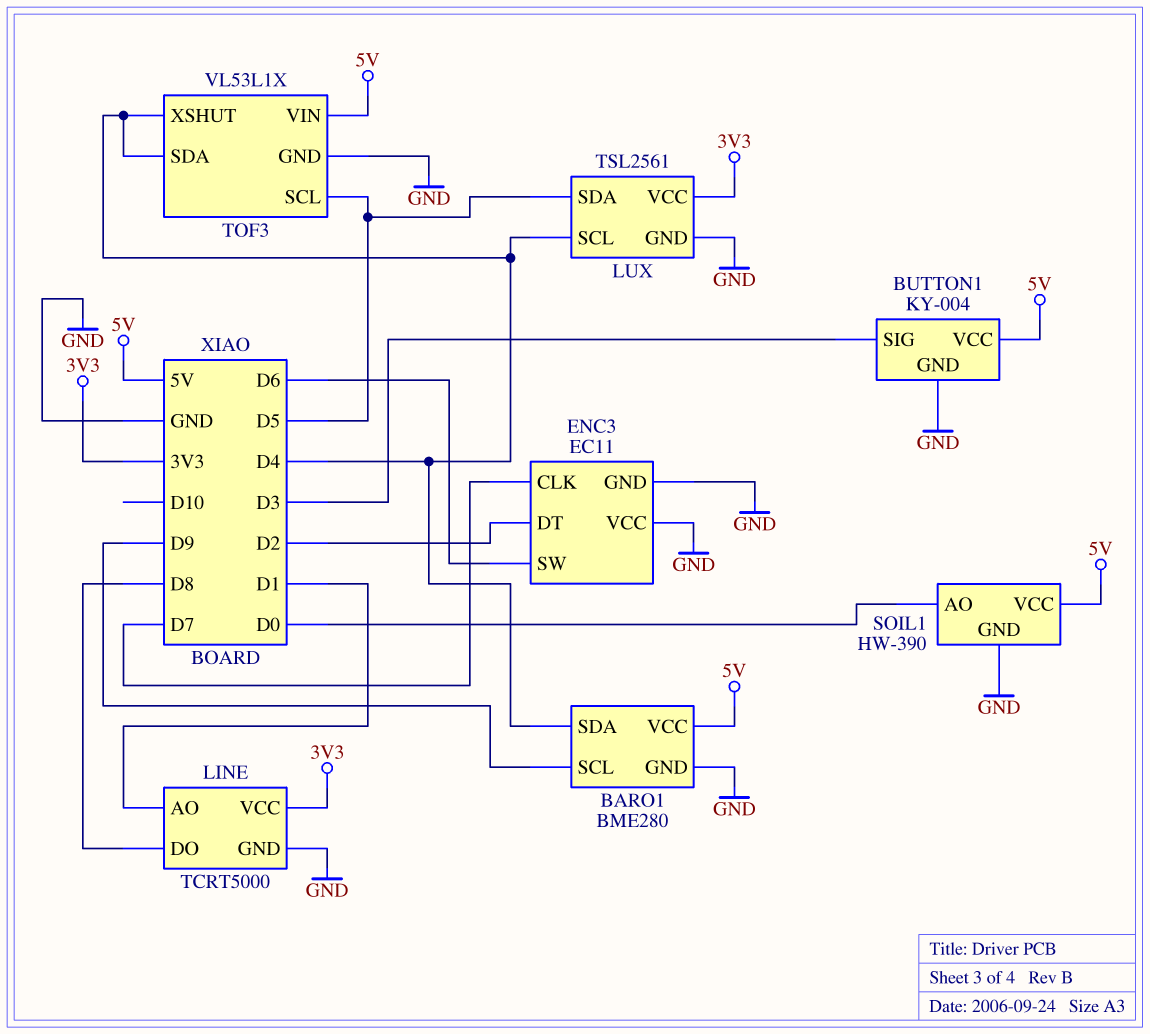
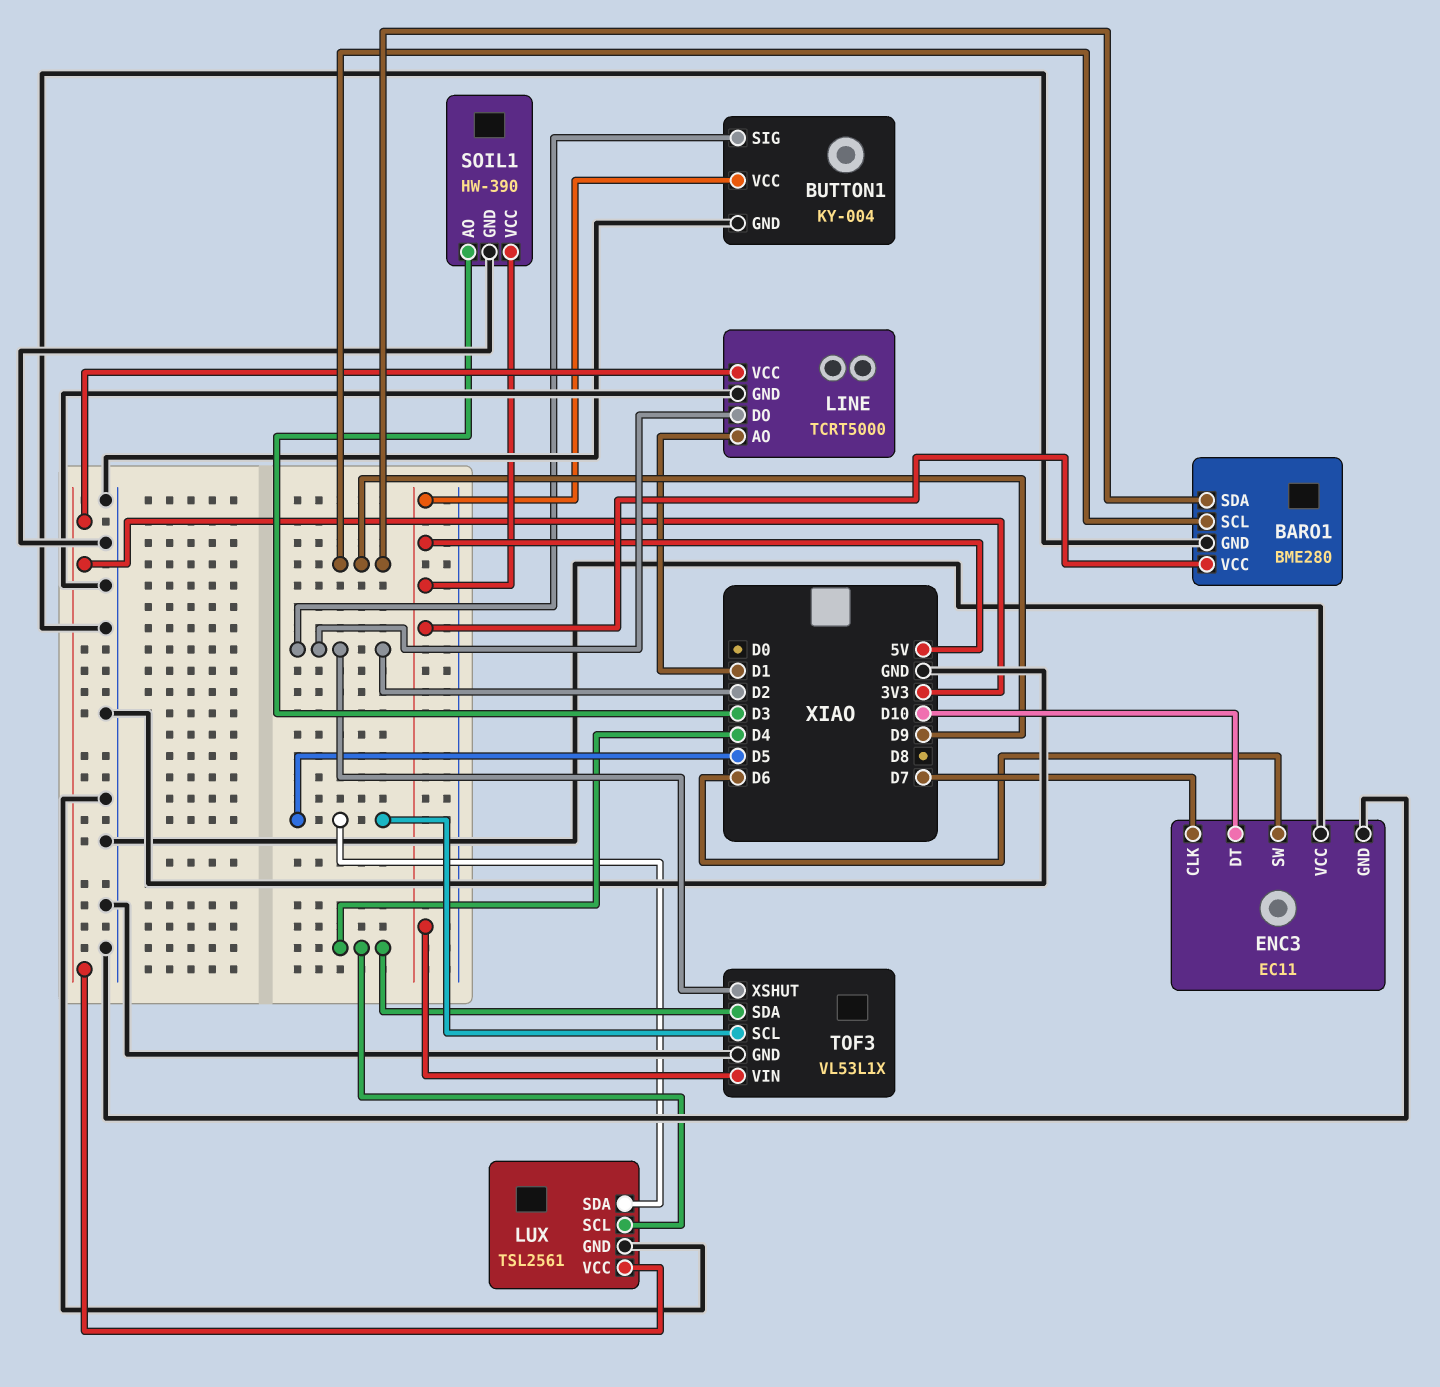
BARO1 pin SDA: D4 -> D9
BUTTON1 pin SIG: D3 -> D2
ENC3 pin DT: D2 -> D10
LINE pin DO: D8 -> D2
SOIL1 pin AO: D0 -> D3
TOF3 pin XSHUT: D4 -> D2

